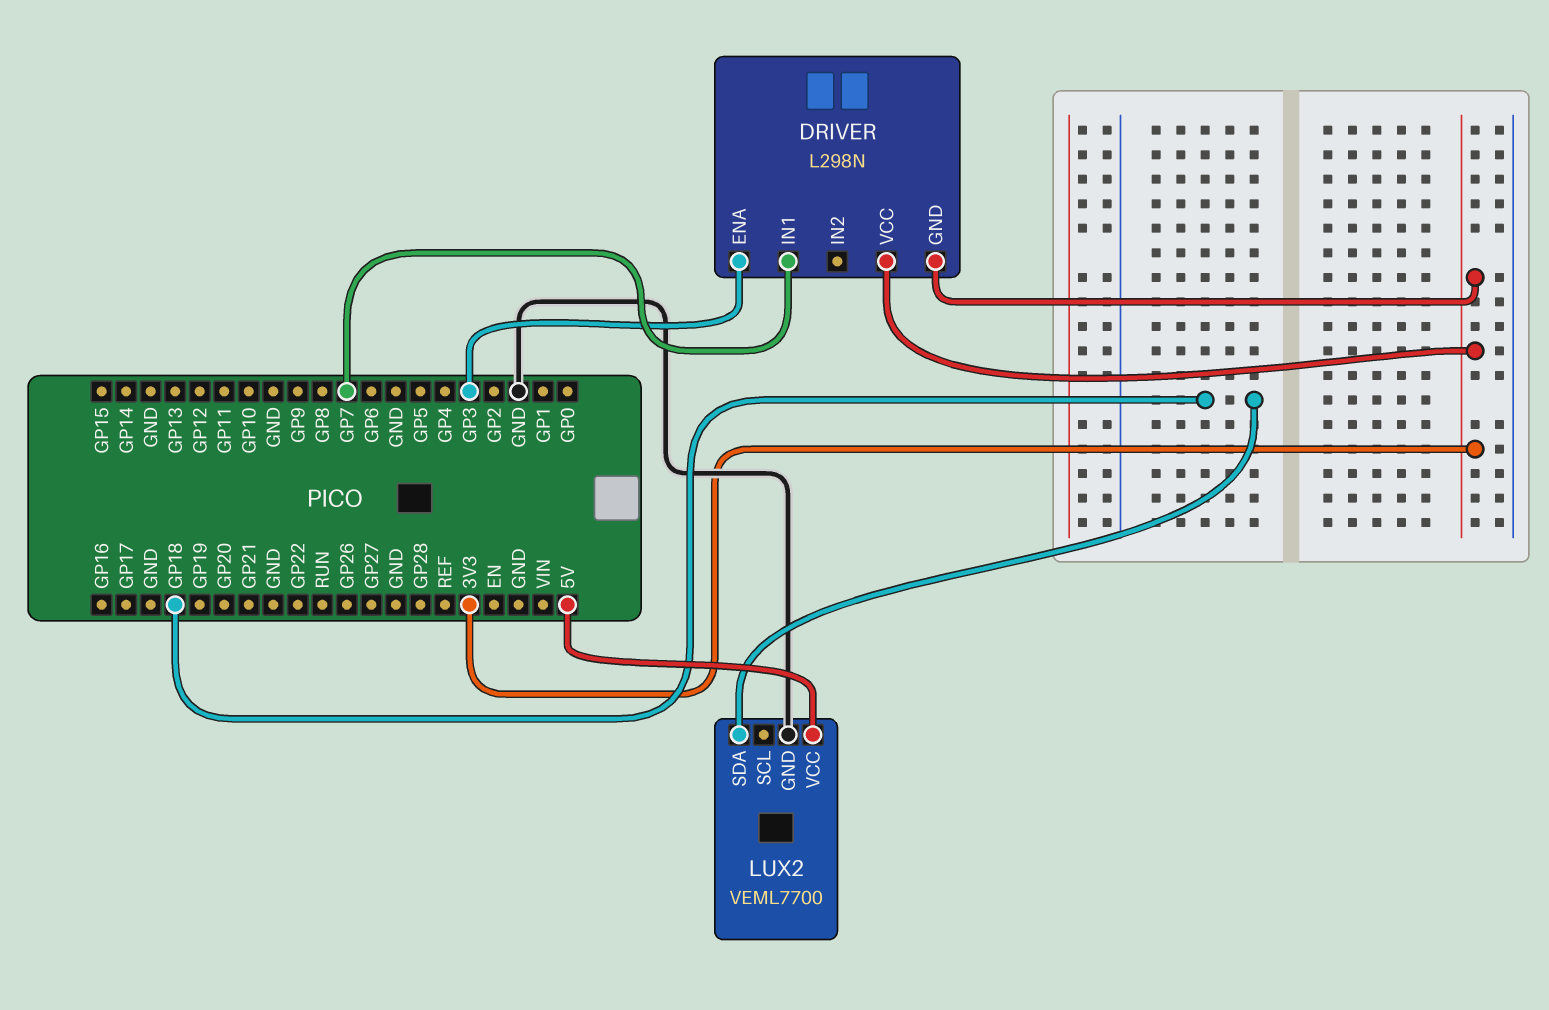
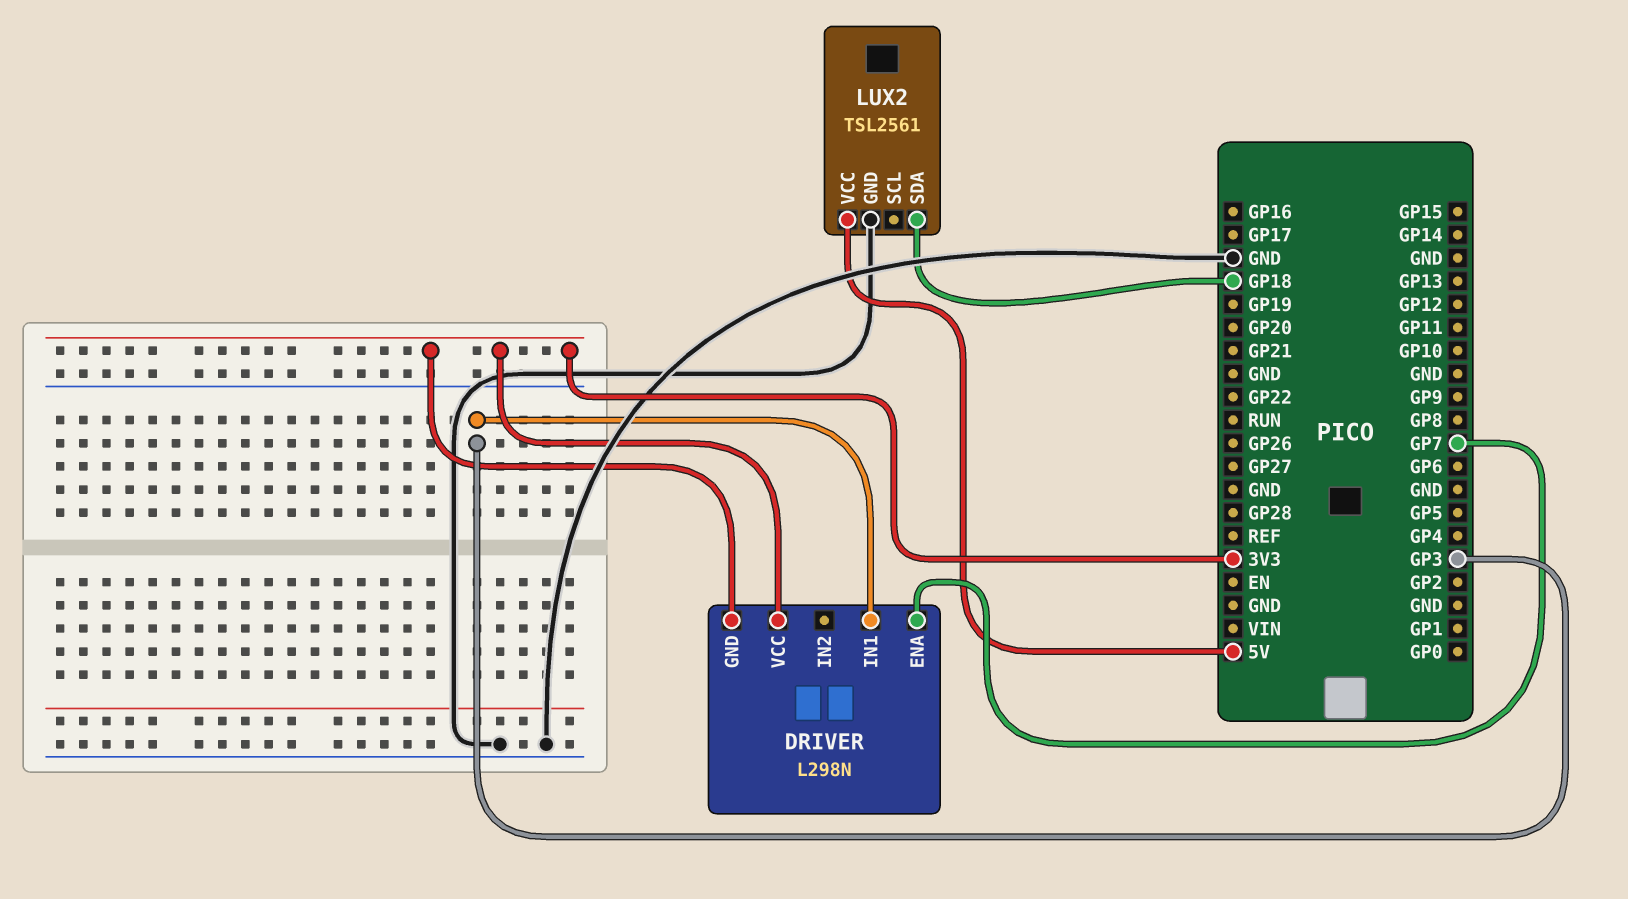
DRIVER pin ENA: GP3 -> GP7
DRIVER pin IN1: GP7 -> GP3
LUX2: VEML7700 -> TSL2561

